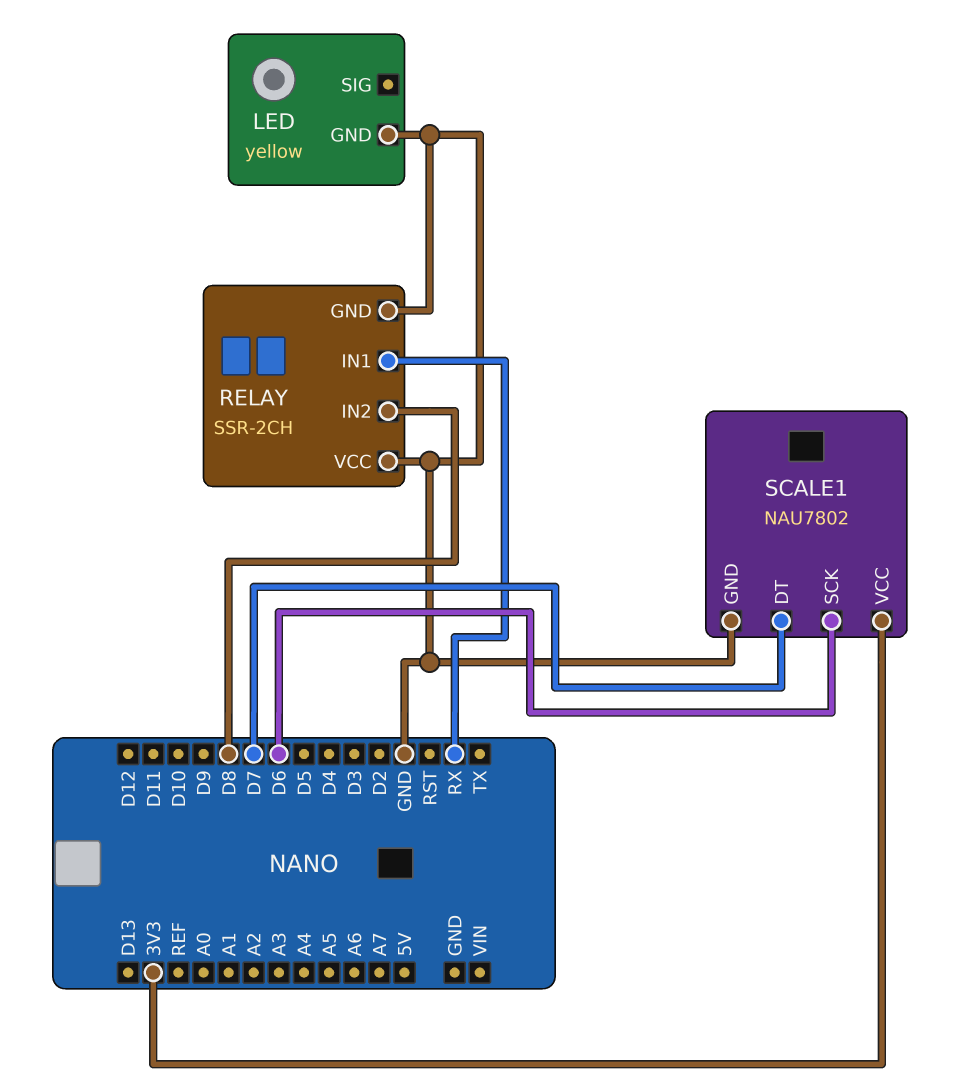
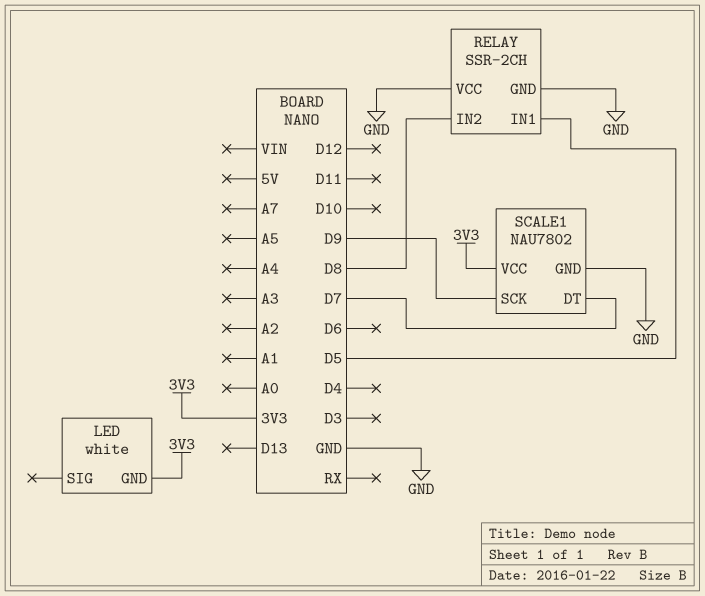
LED: yellow -> white
LED pin GND: GND -> 3V3
RELAY pin IN1: RX -> D5
SCALE1 pin SCK: D6 -> D9

